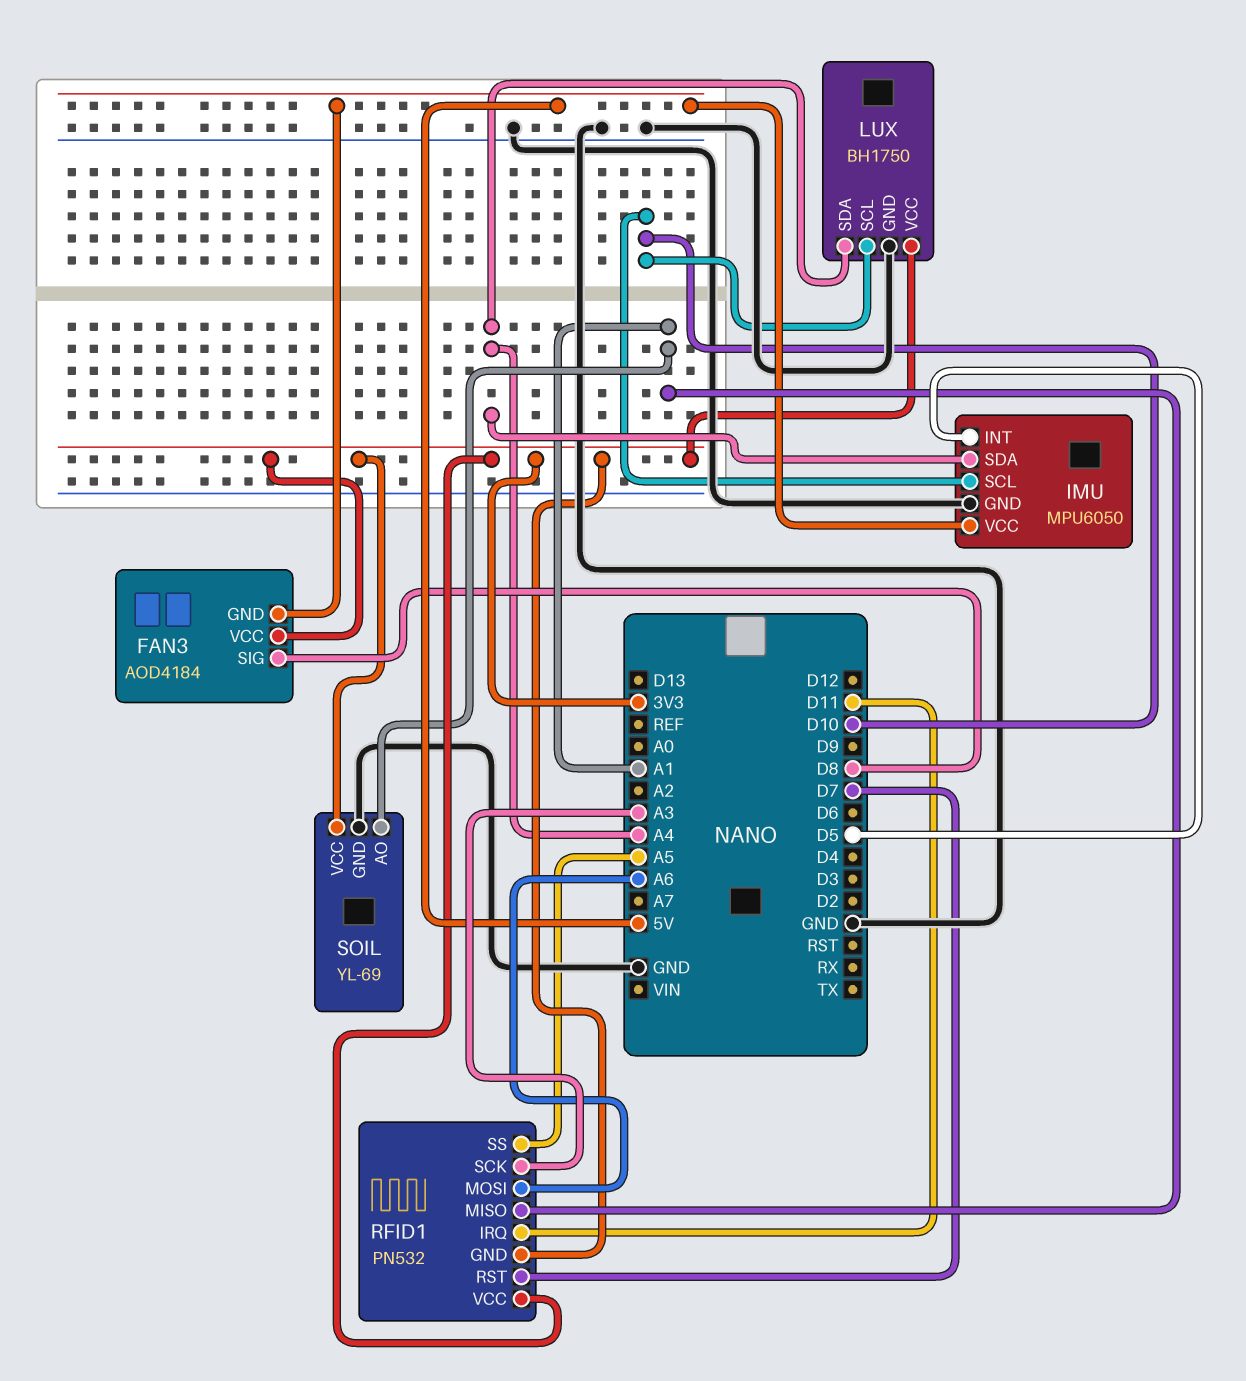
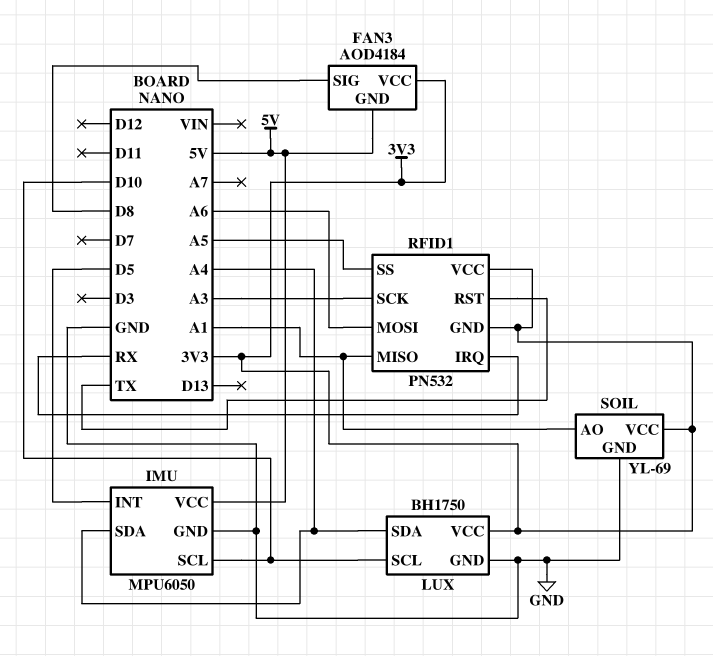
RFID1 pin IRQ: D11 -> RX
RFID1 pin RST: D7 -> TX

